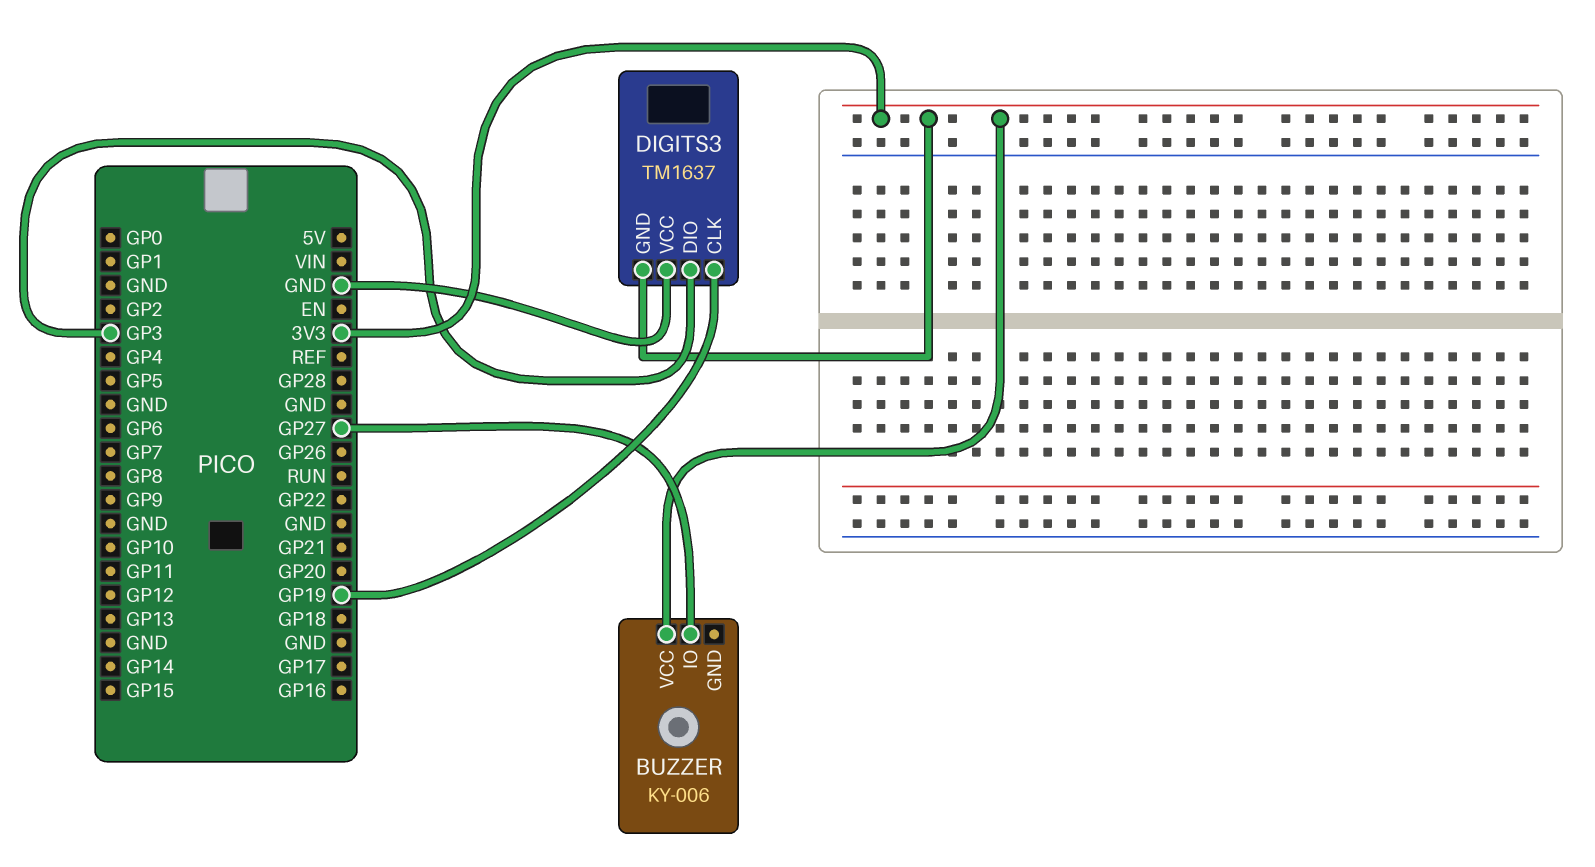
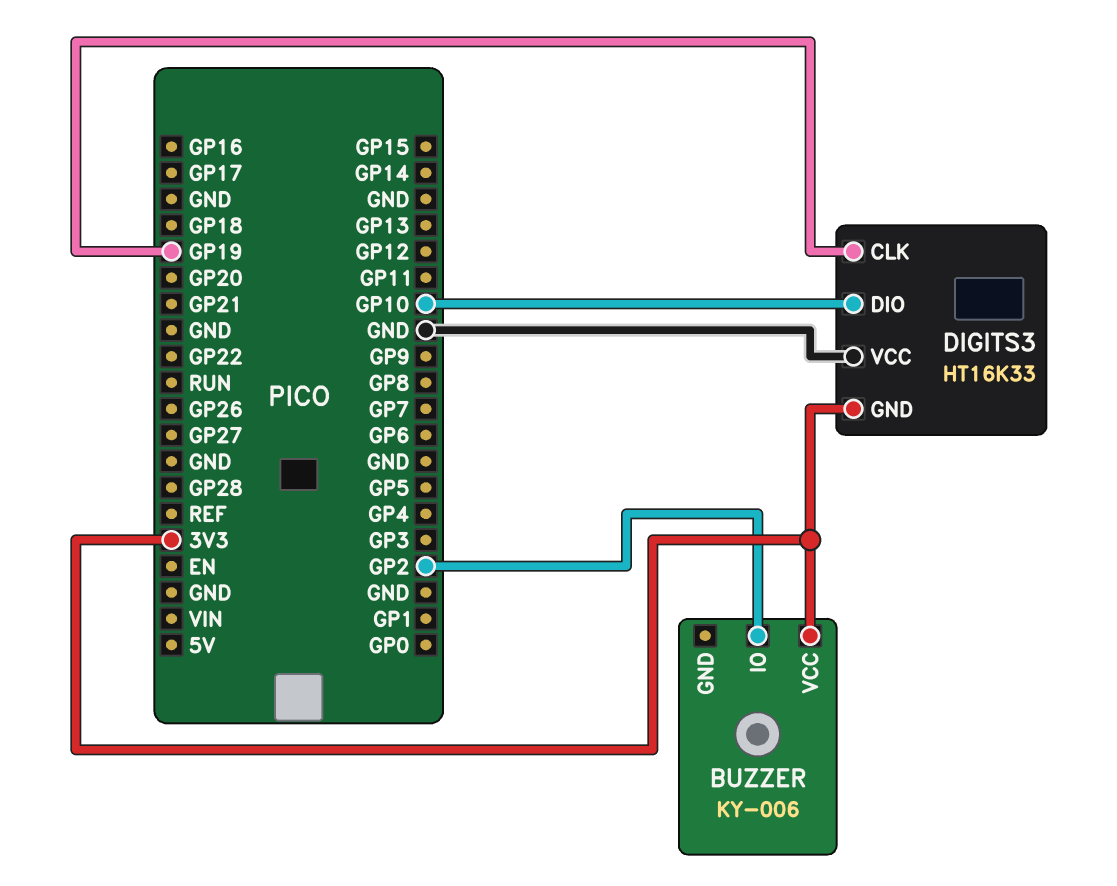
BUZZER pin IO: GP27 -> GP2
DIGITS3: TM1637 -> HT16K33
DIGITS3 pin DIO: GP3 -> GP10

